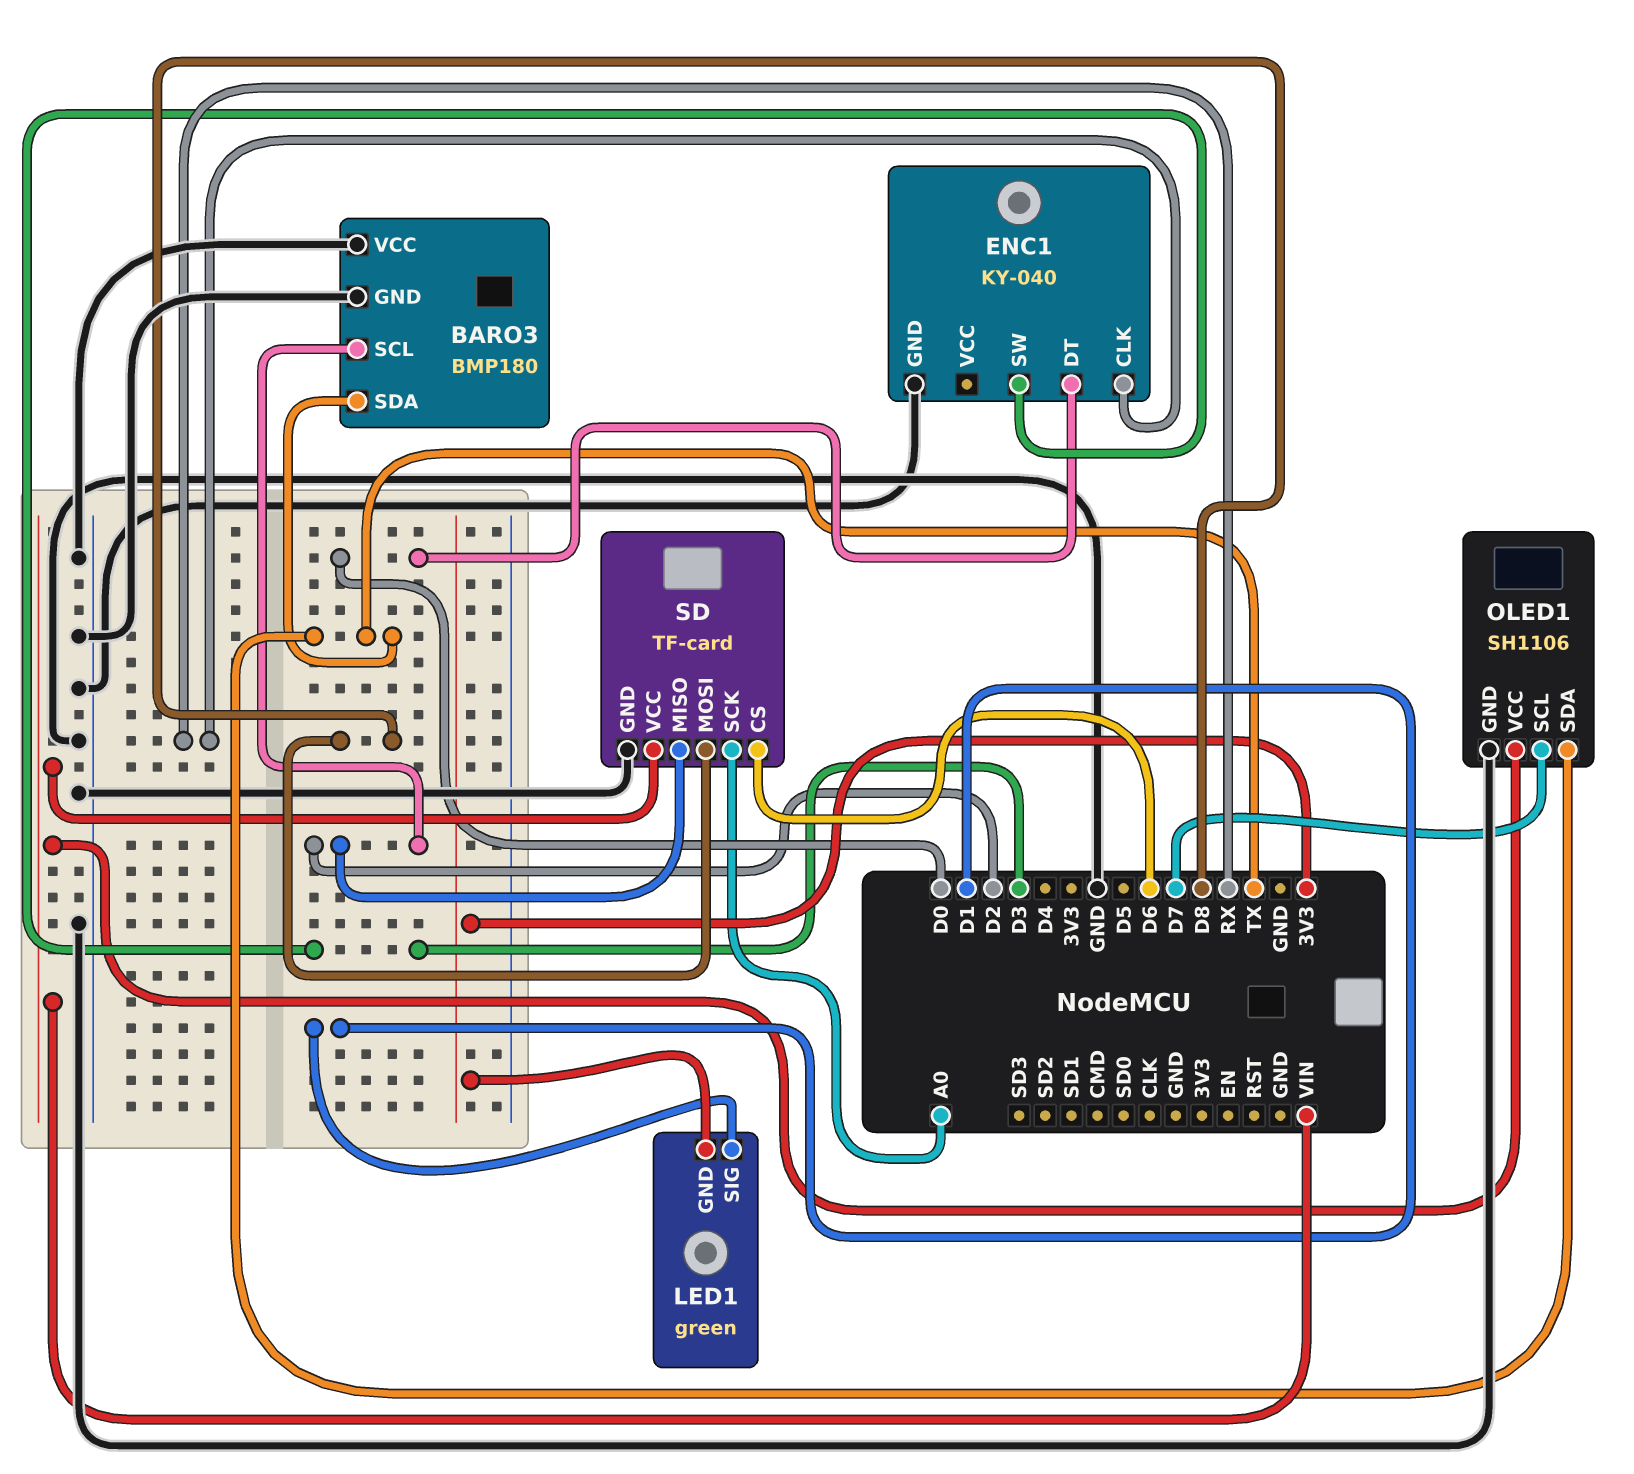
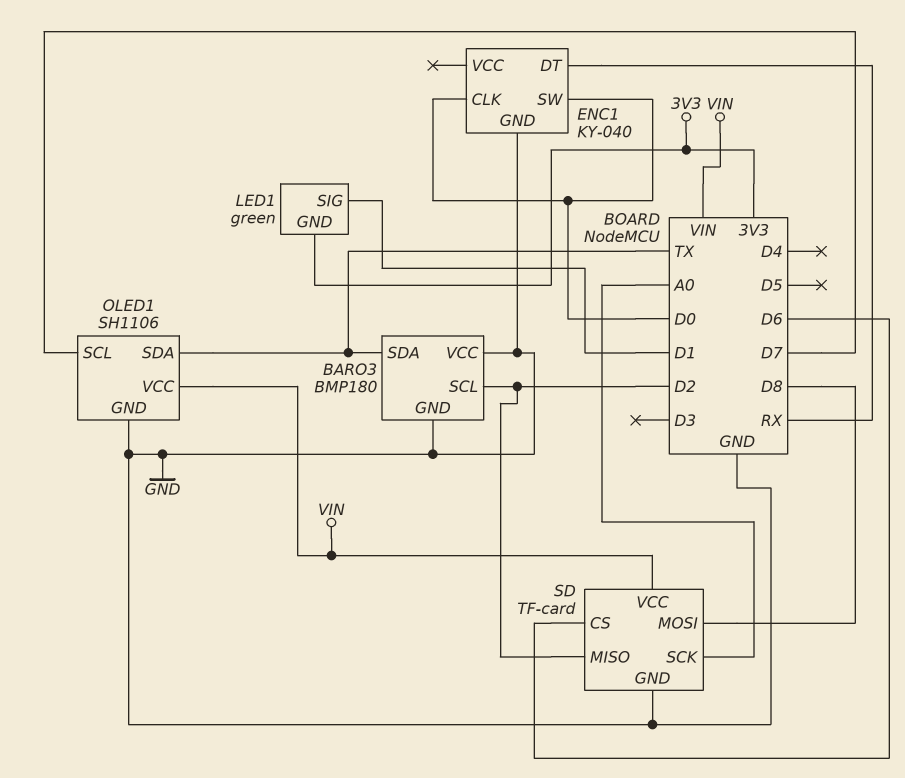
ENC1 pin CLK: RX -> D0
ENC1 pin DT: D0 -> RX
ENC1 pin SW: D3 -> D0

